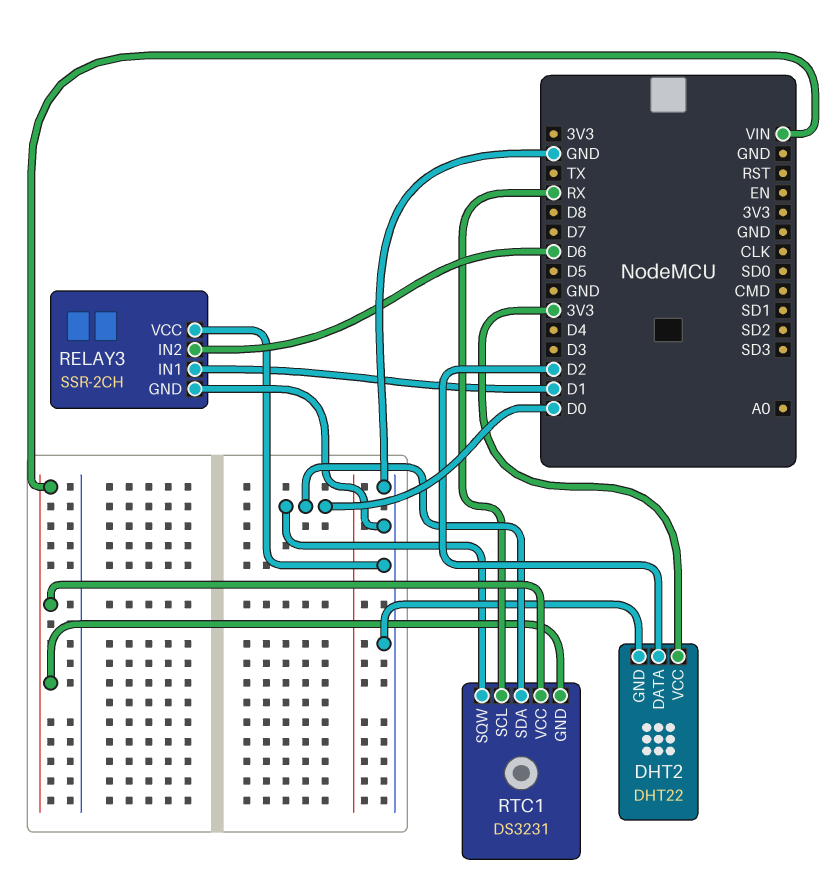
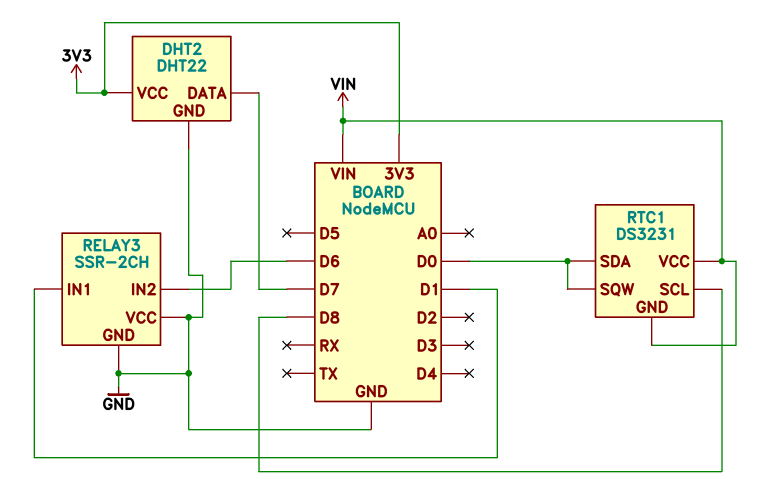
DHT2 pin DATA: D2 -> D7
RTC1 pin SCL: RX -> D8

